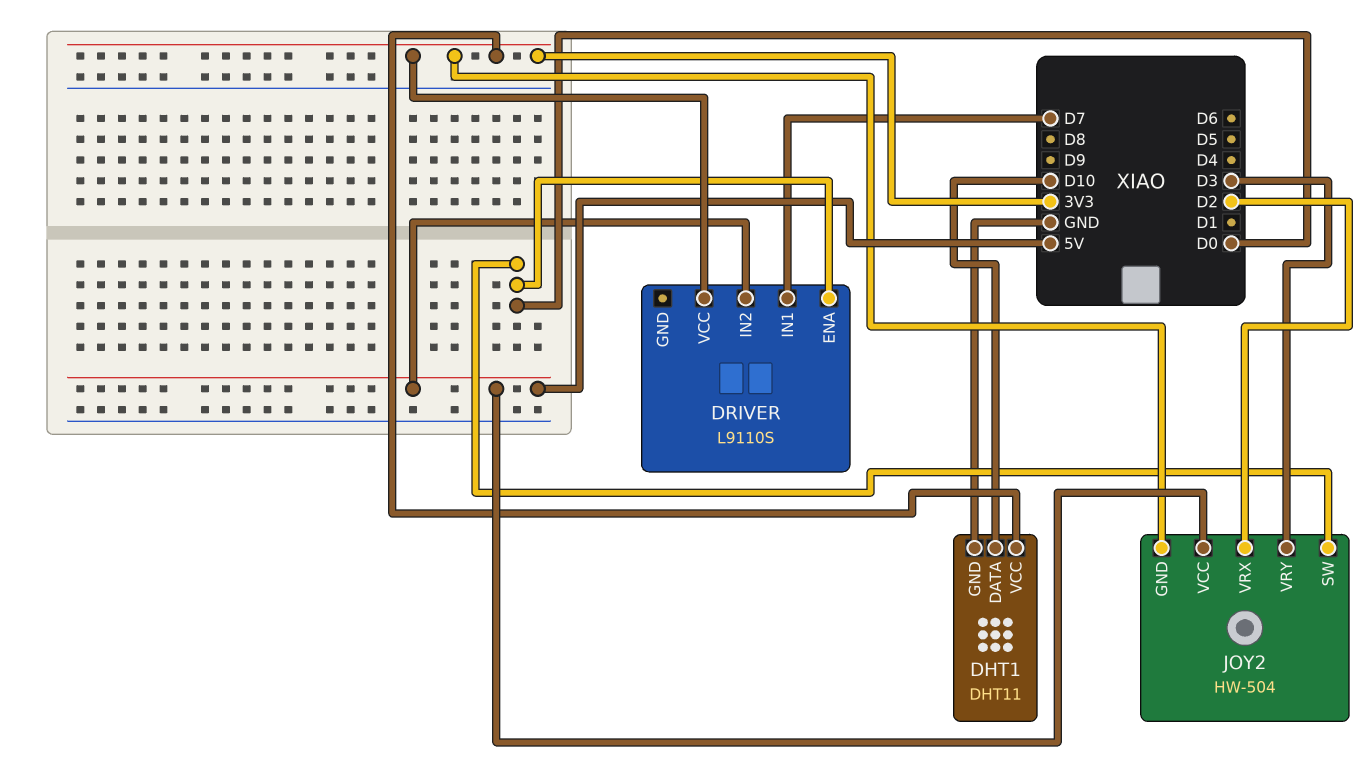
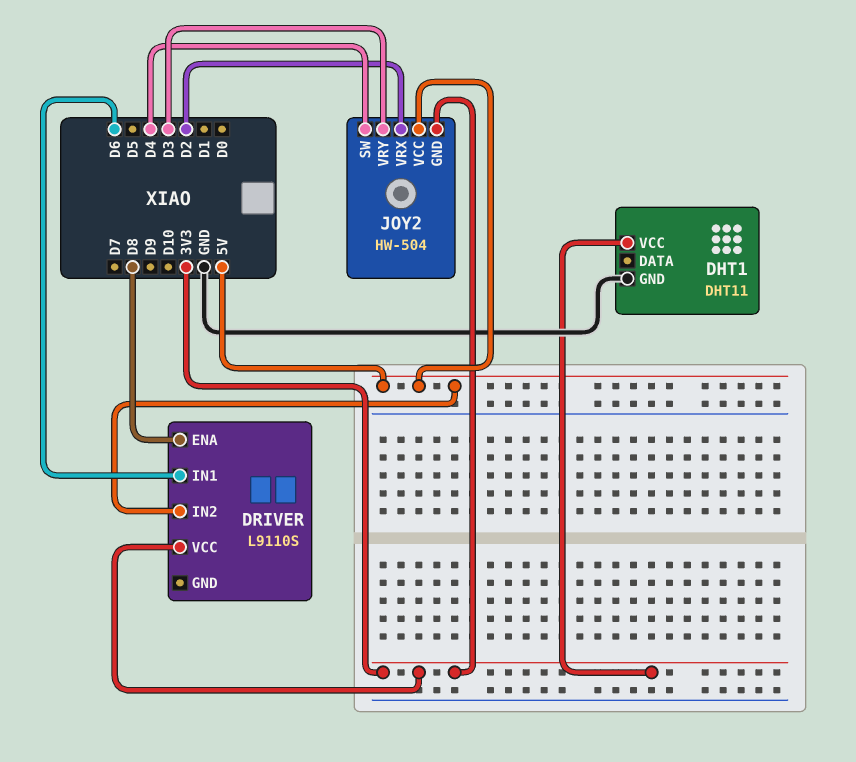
DHT1 pin DATA: D10 -> none
DRIVER pin ENA: D0 -> D8
DRIVER pin IN1: D7 -> D6
JOY2 pin SW: D0 -> D4

